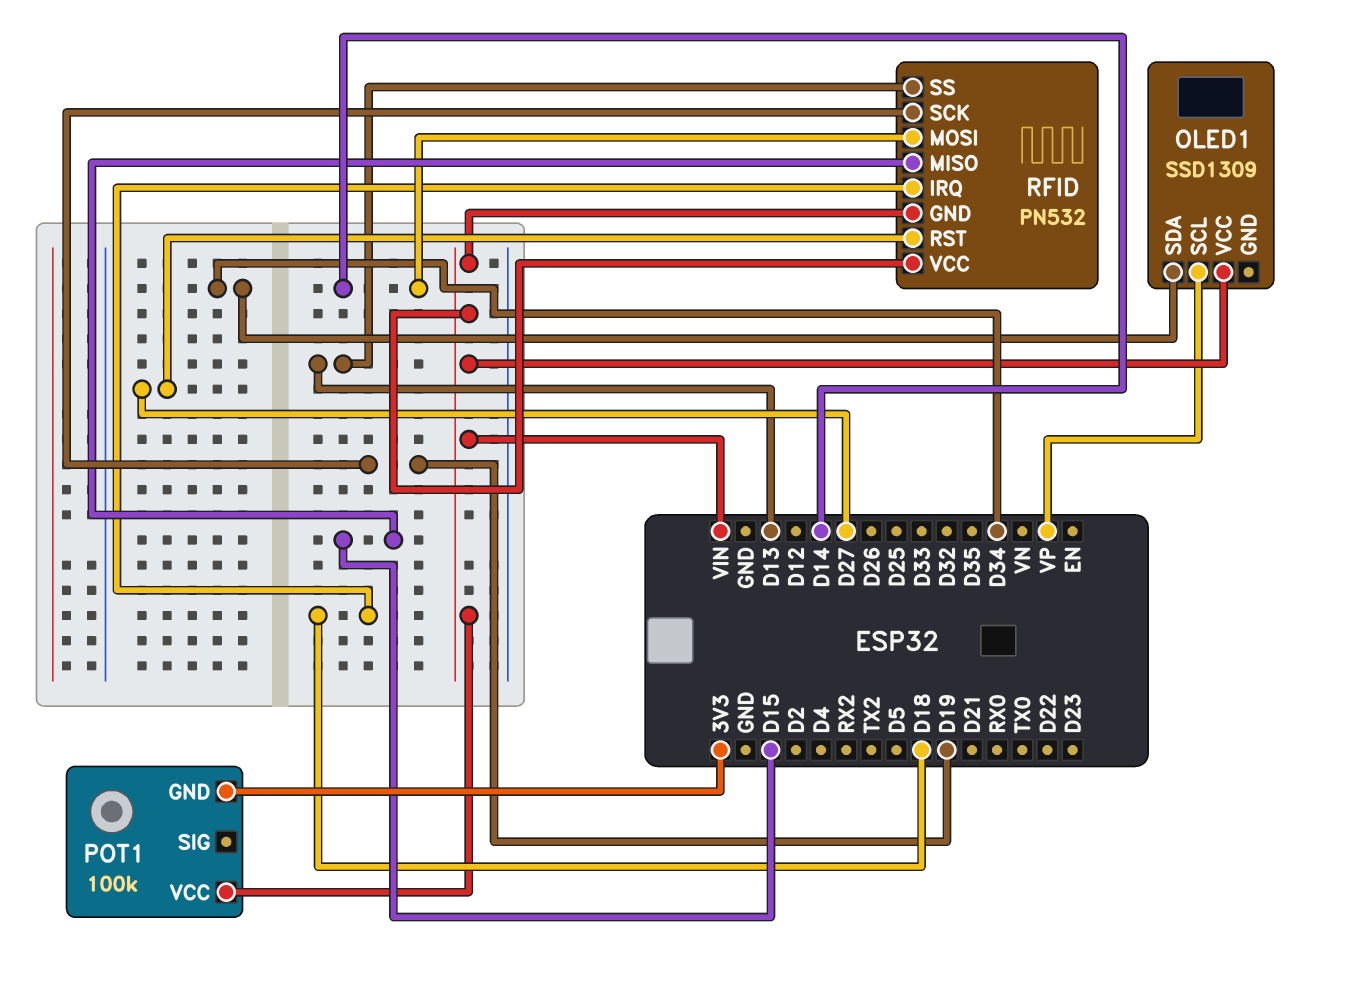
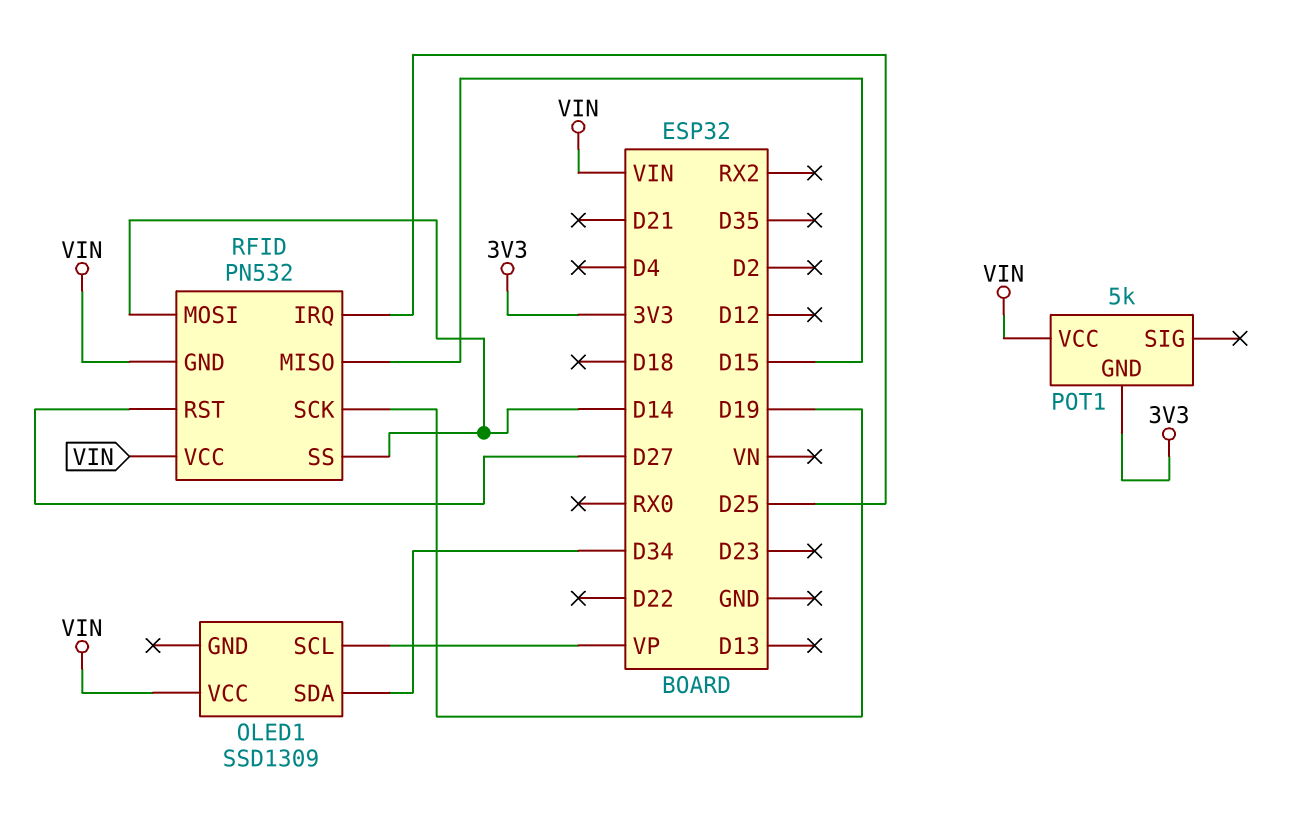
POT1: 100k -> 5k
RFID pin IRQ: D18 -> D25
RFID pin SS: D13 -> D14

